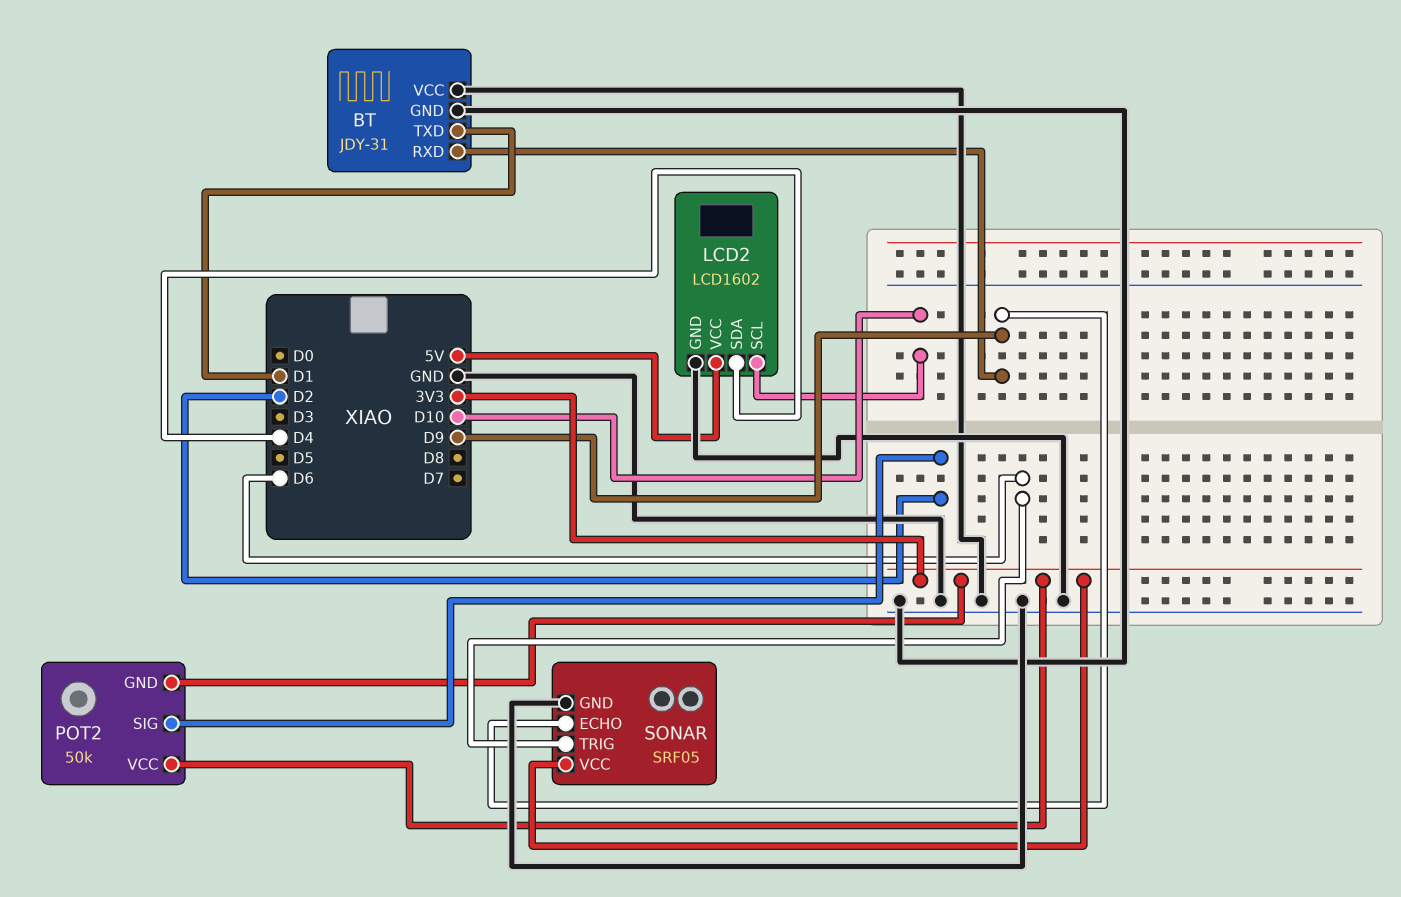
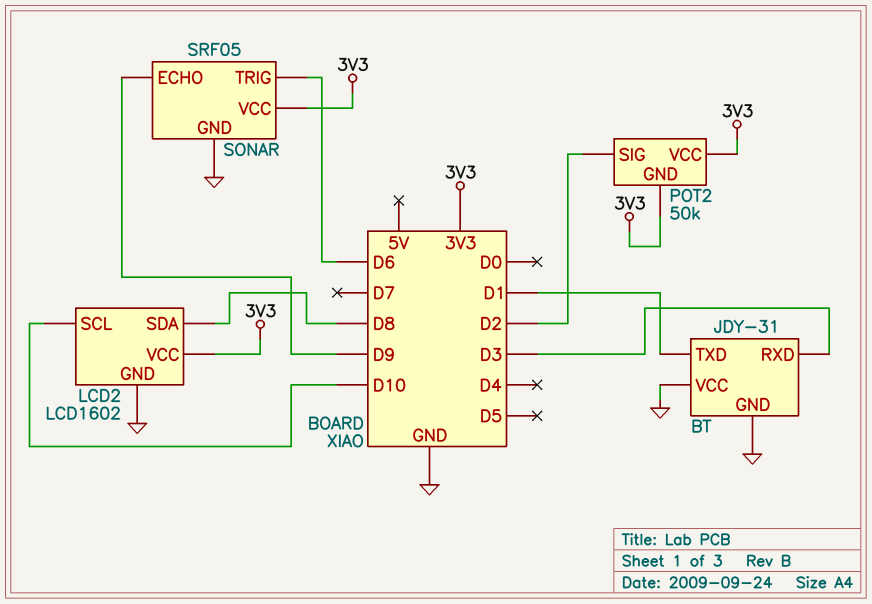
BT pin RXD: D9 -> D3
LCD2 pin SDA: D4 -> D8
LCD2 pin VCC: 5V -> 3V3

